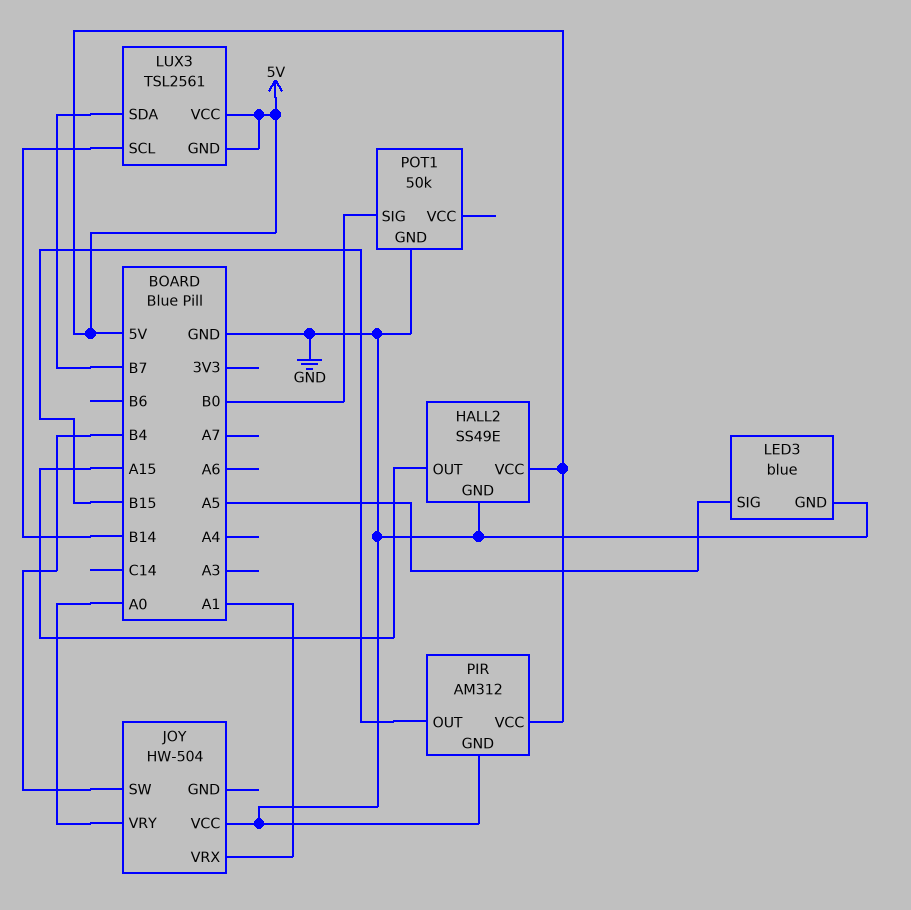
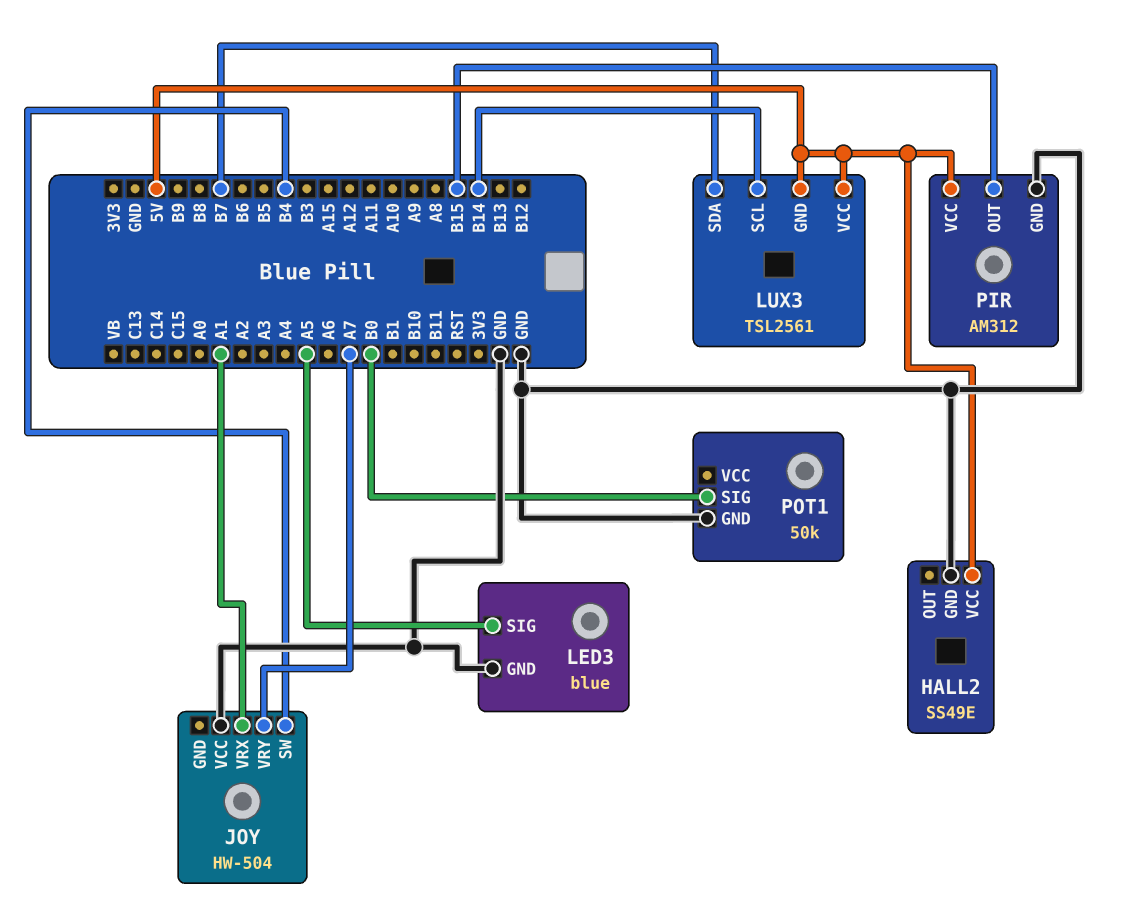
HALL2 pin OUT: A15 -> none
JOY pin VRY: A0 -> A7

